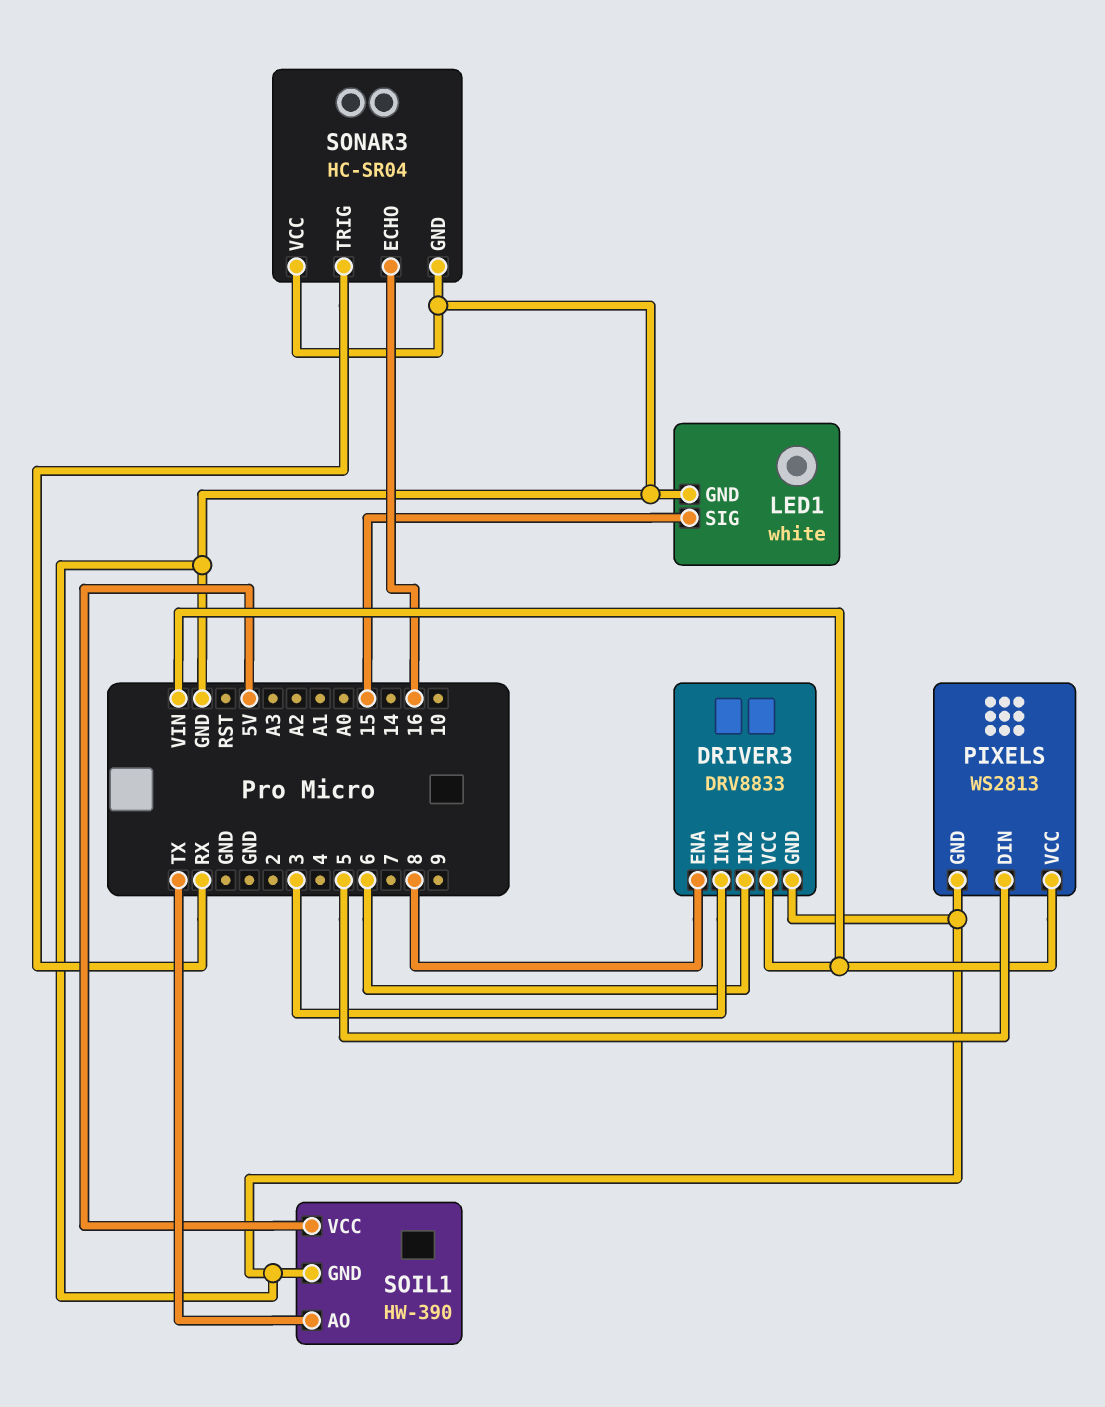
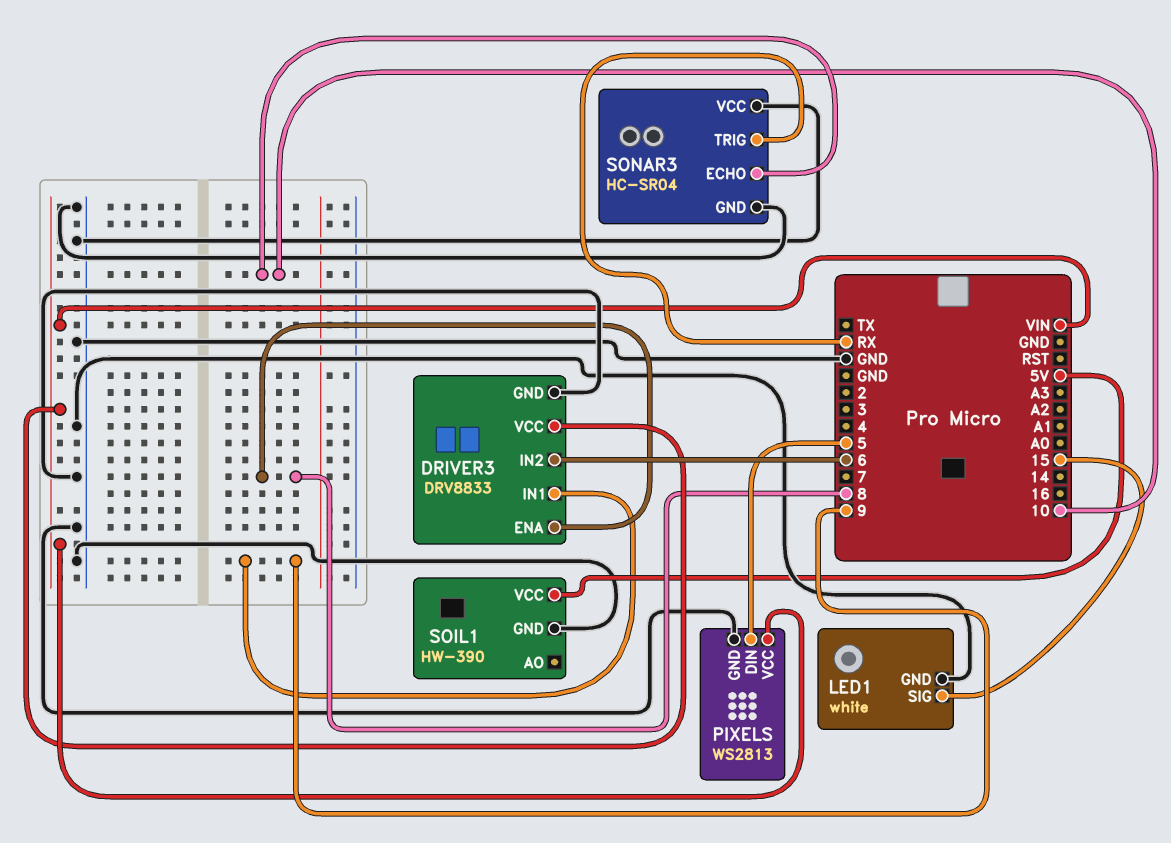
DRIVER3 pin IN1: 3 -> 9
SOIL1 pin AO: TX -> none
SONAR3 pin ECHO: 16 -> 10

